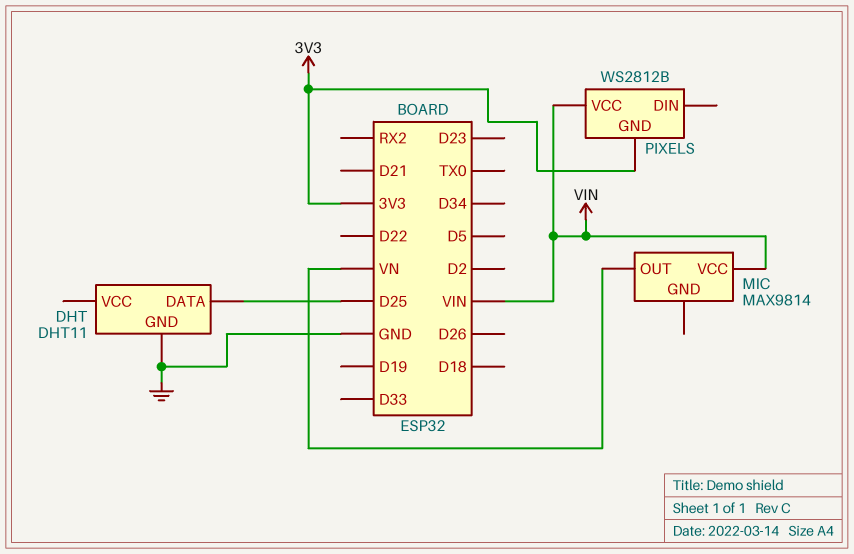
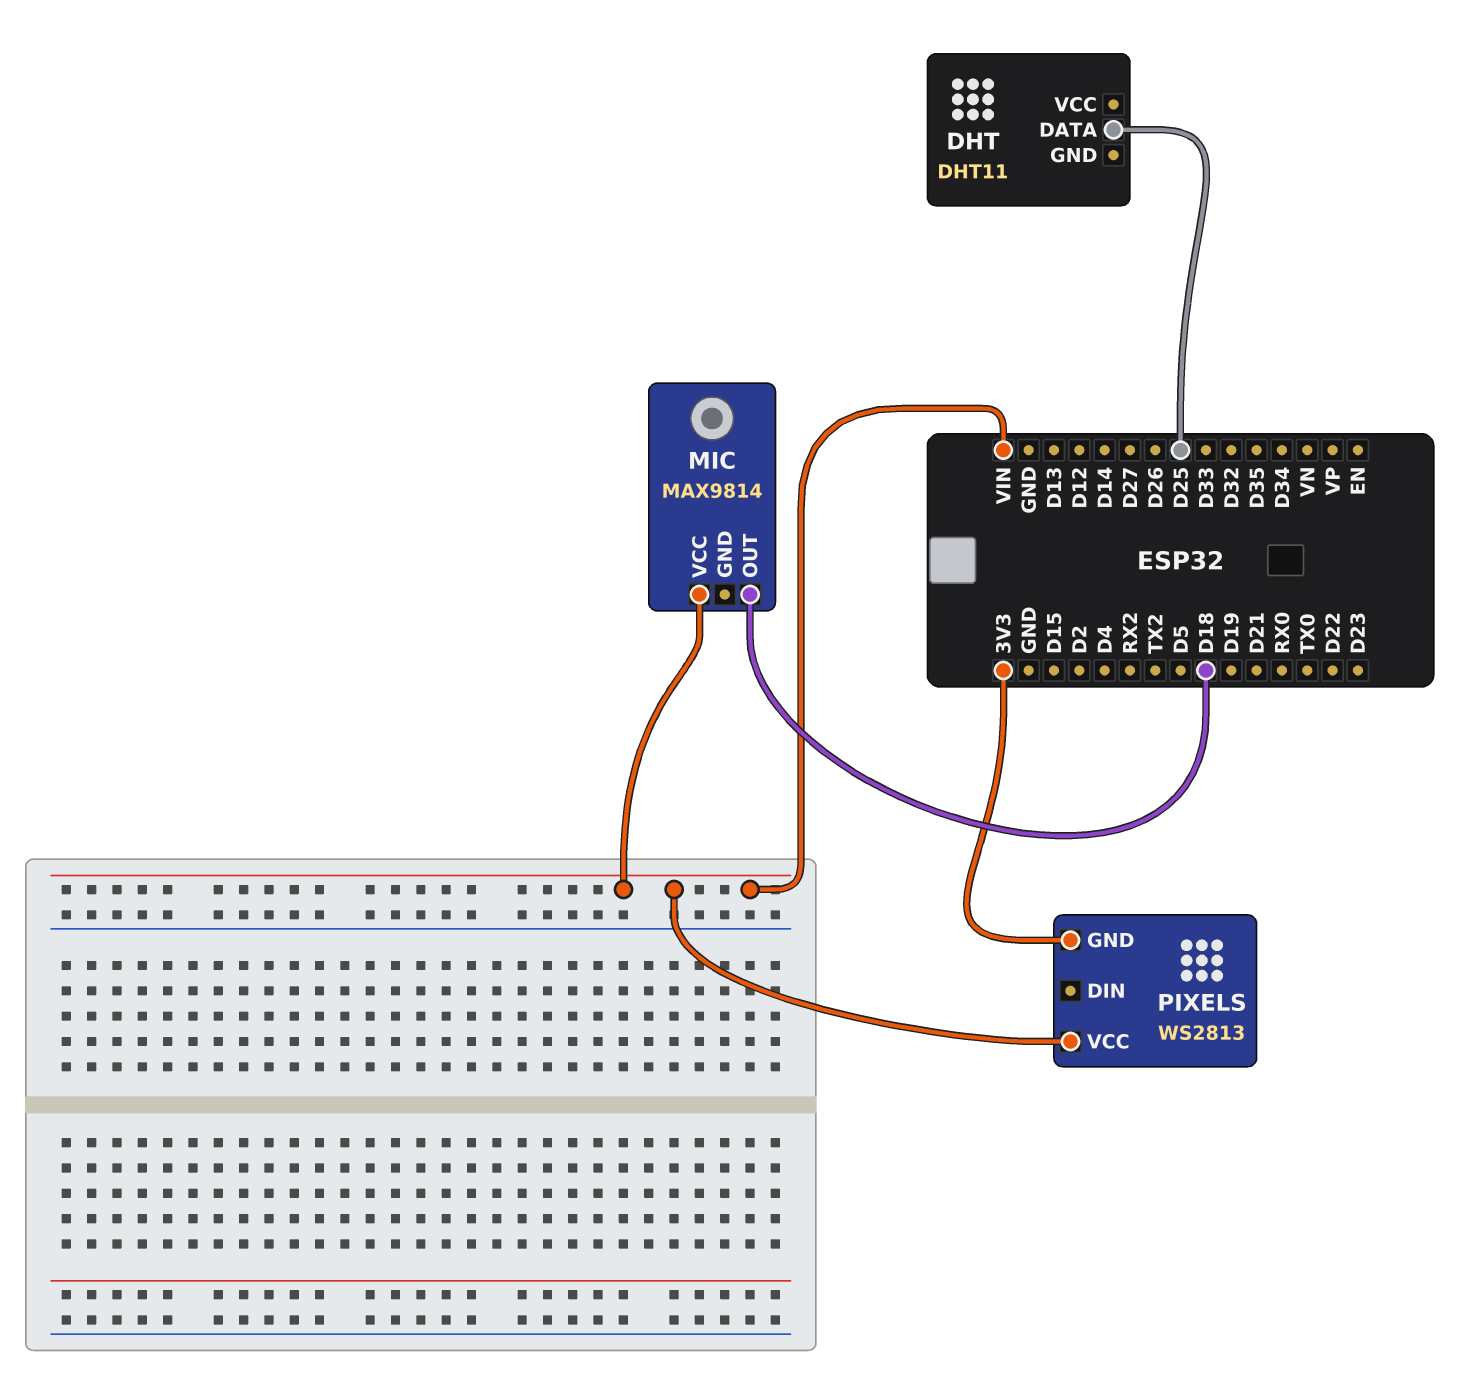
DHT pin GND: GND -> none
MIC pin OUT: VN -> D18
PIXELS: WS2812B -> WS2813

